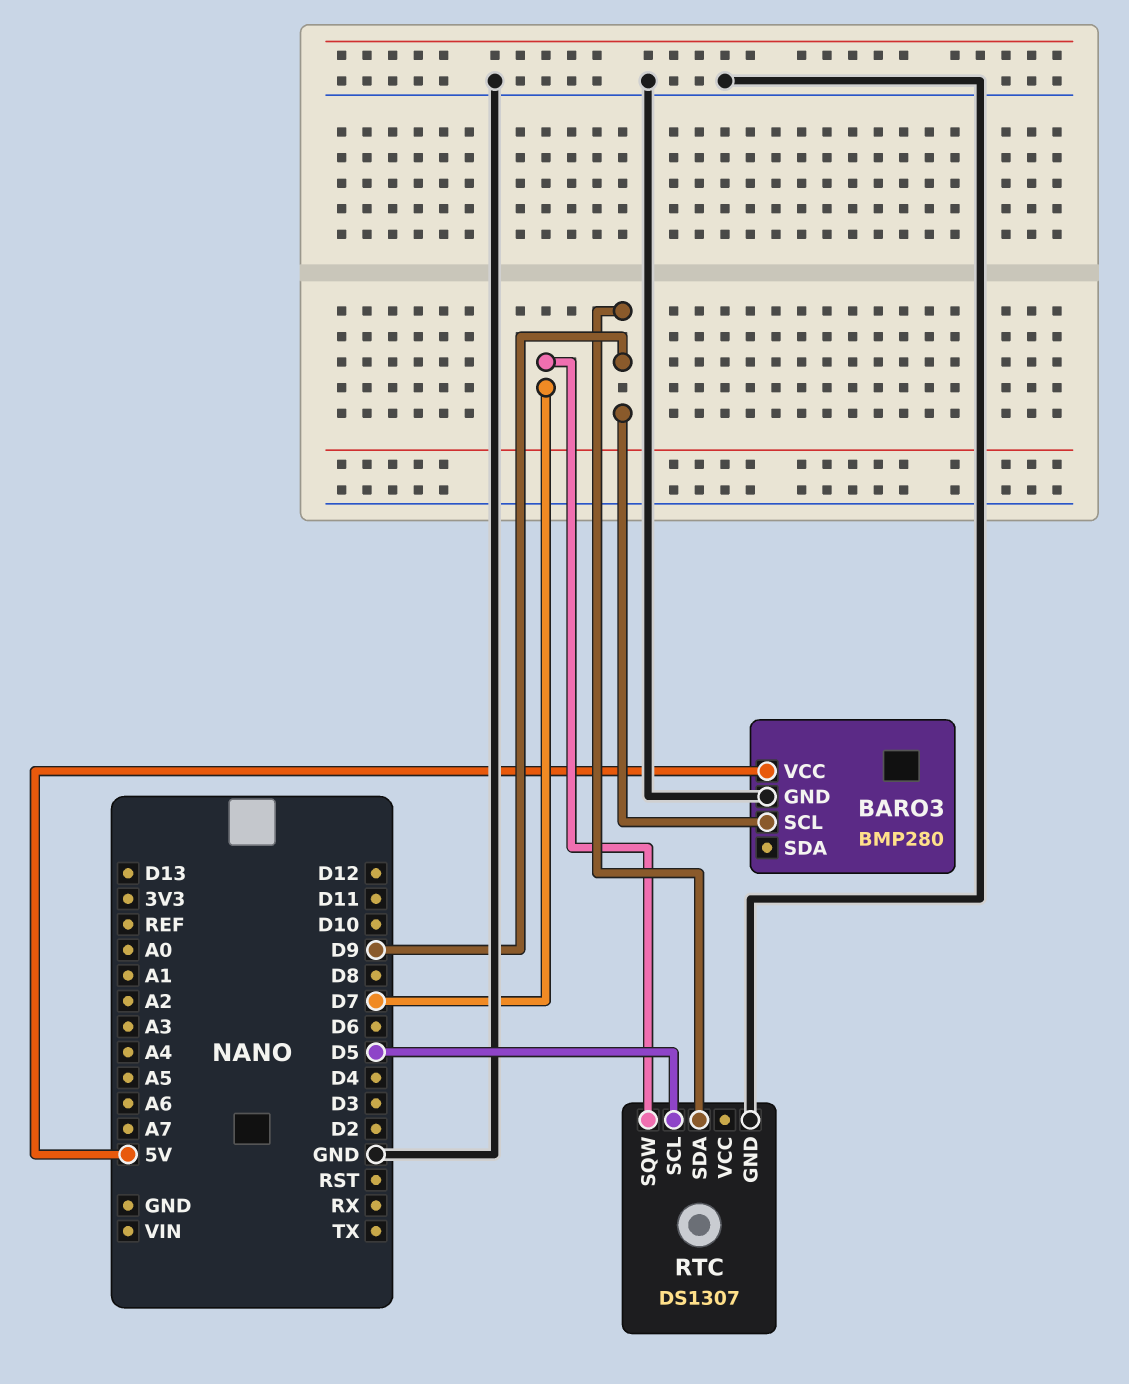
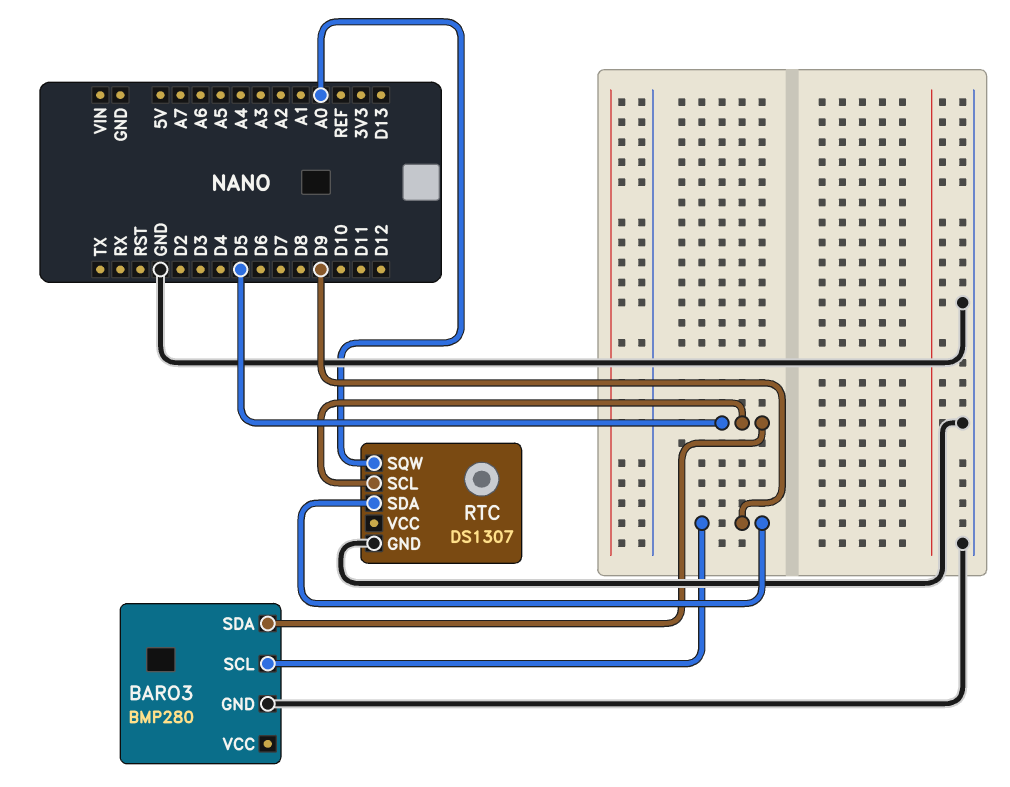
BARO3 pin SDA: none -> D5
BARO3 pin VCC: 5V -> none
RTC pin SQW: D7 -> A0

